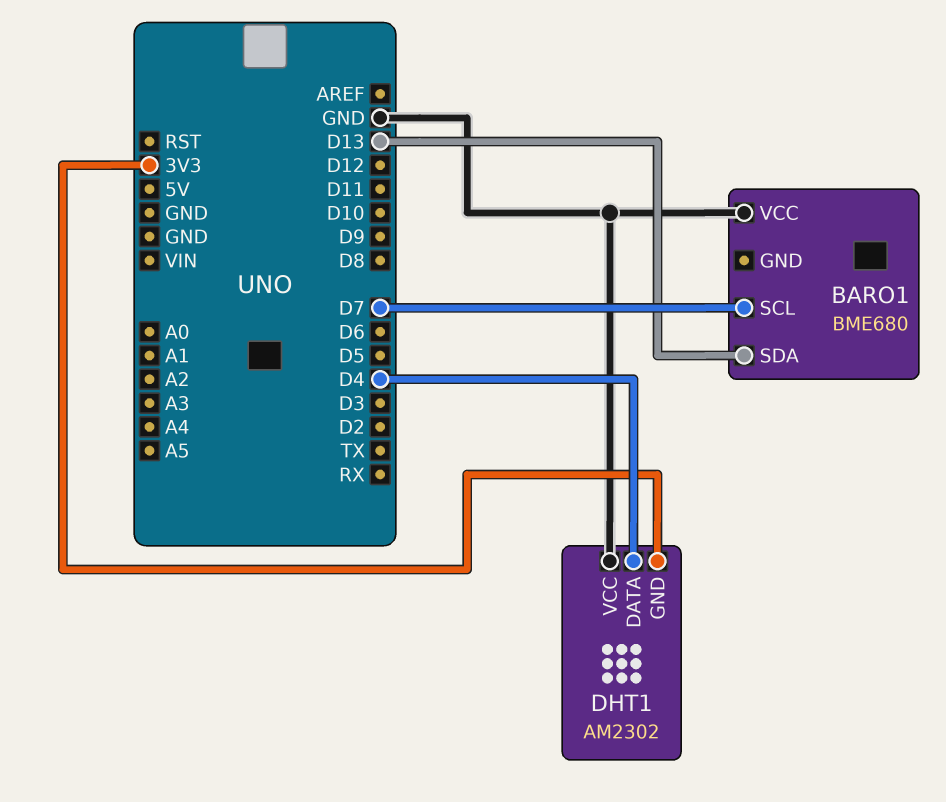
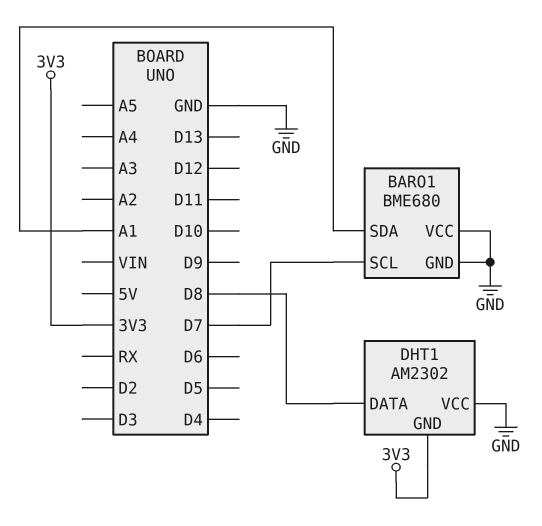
BARO1 pin GND: none -> GND
BARO1 pin SDA: D13 -> A1
DHT1 pin DATA: D4 -> D8

